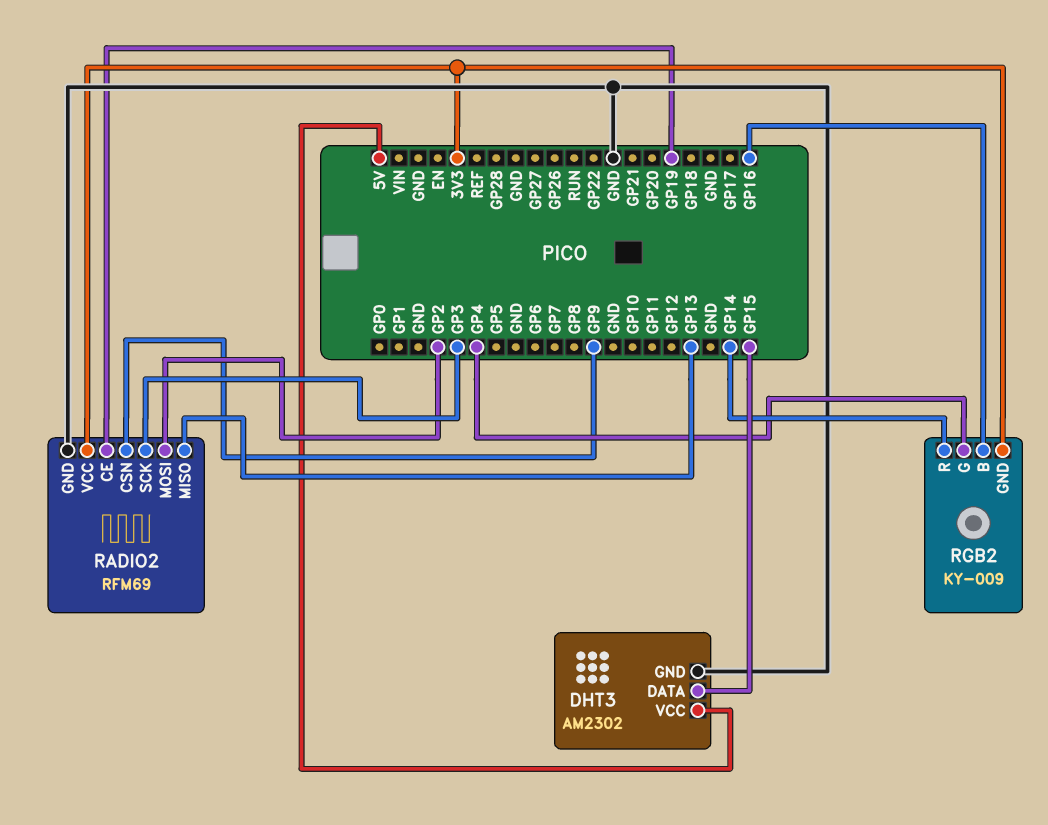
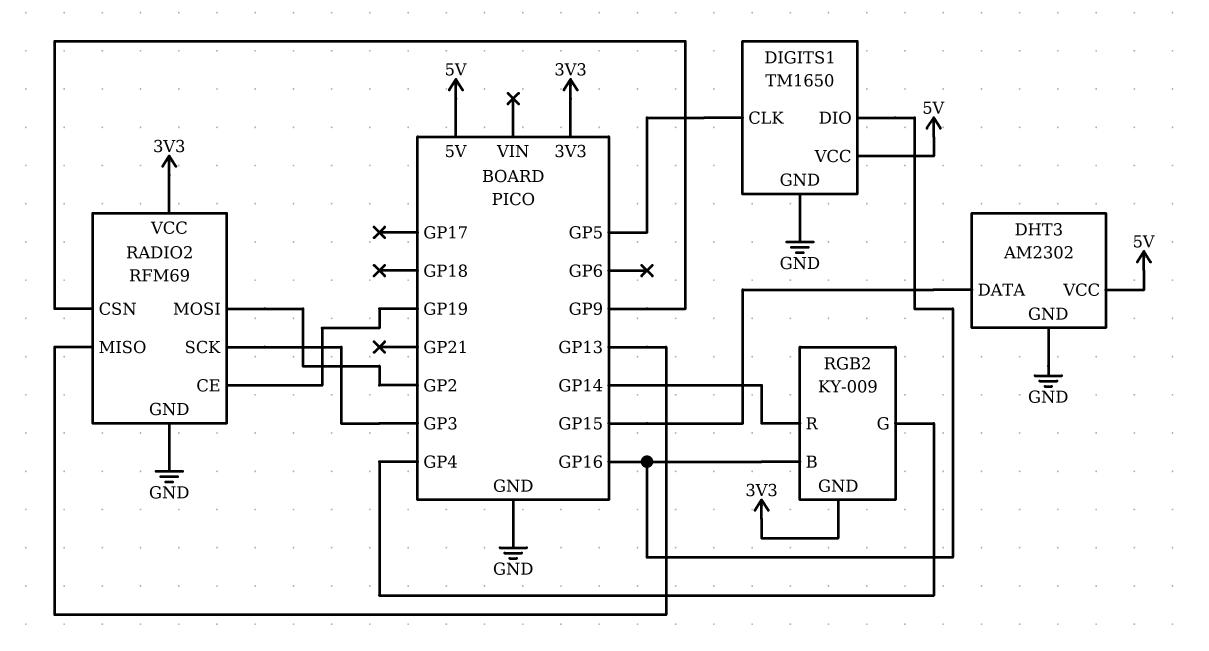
DIGITS1: none -> TM1650
DIGITS1 pin CLK: none -> GP5
DIGITS1 pin DIO: none -> GP16
DIGITS1 pin GND: none -> GND
DIGITS1 pin VCC: none -> 5V

